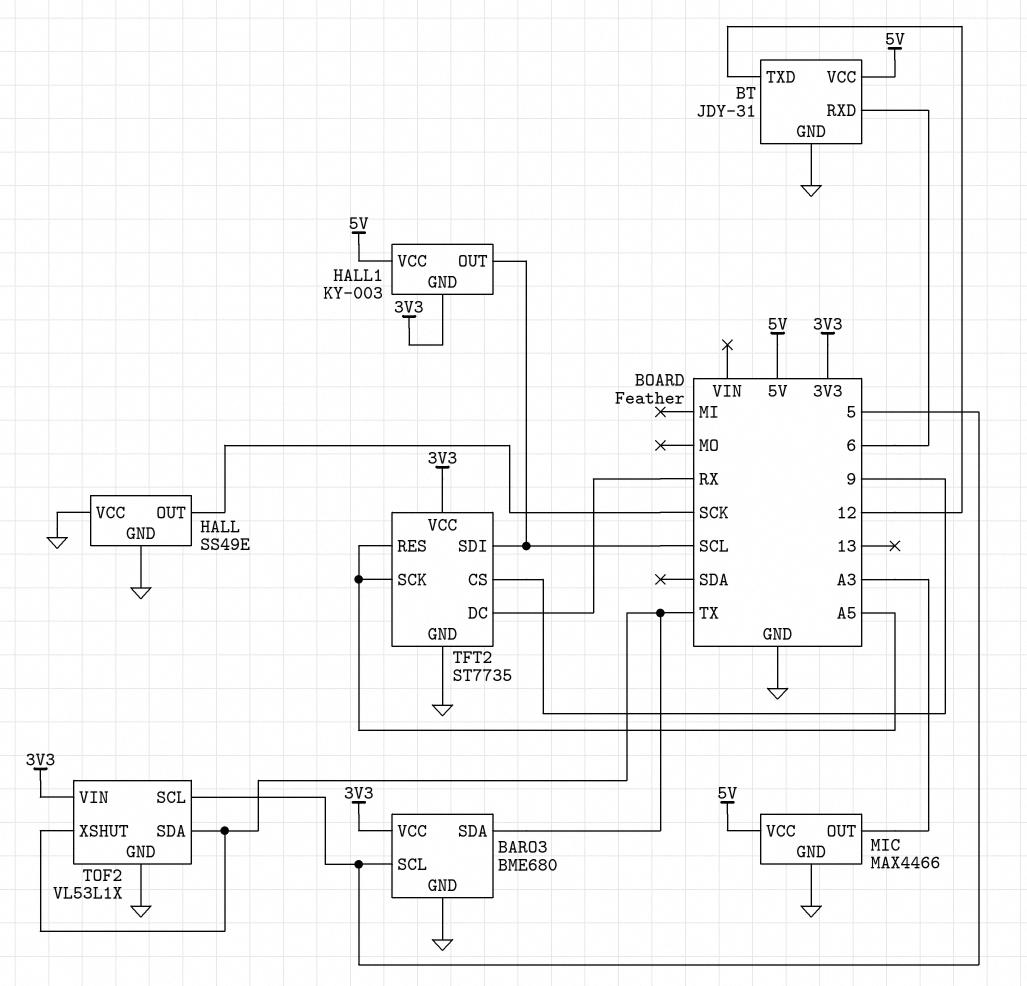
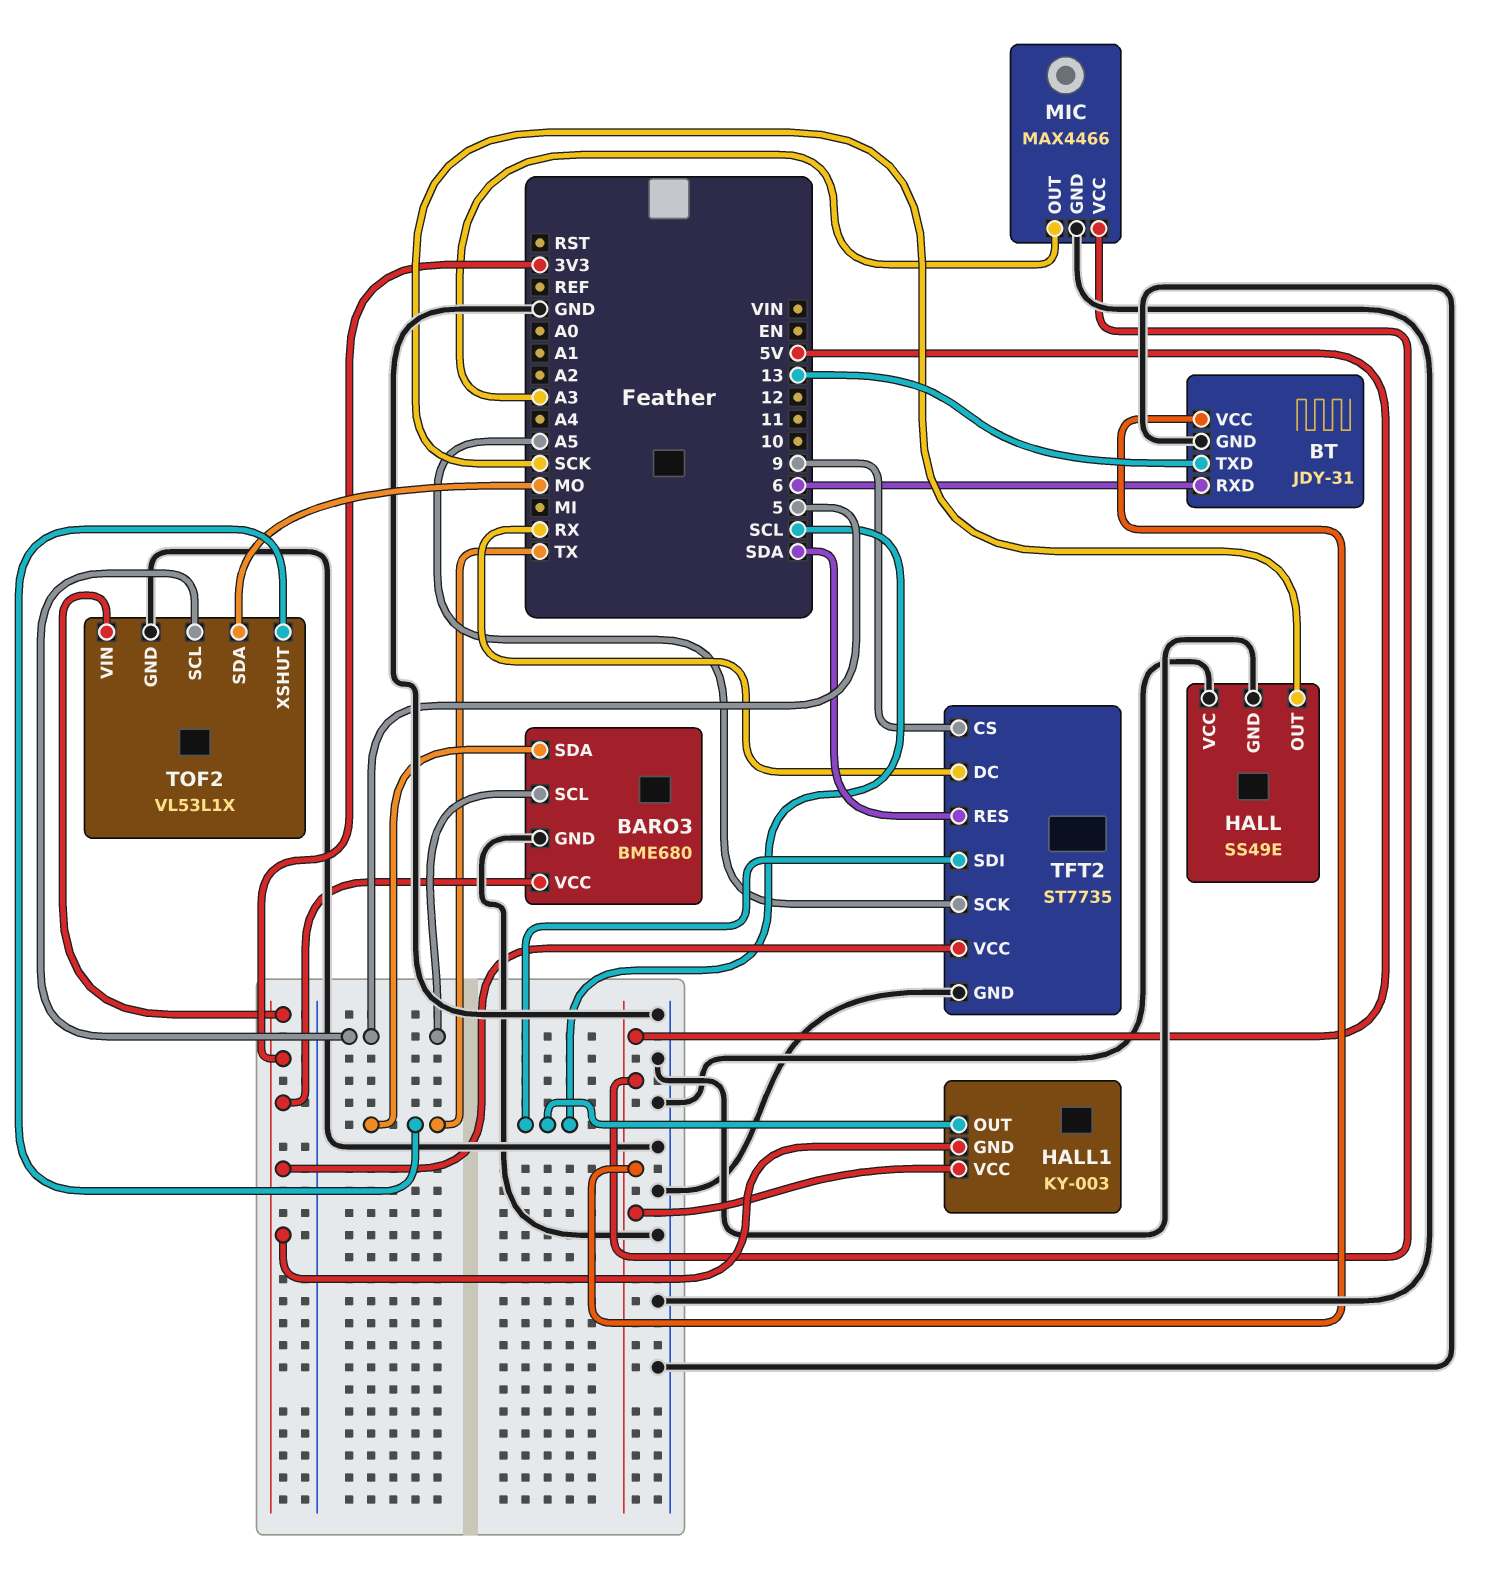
BT pin TXD: 12 -> 13
TFT2 pin RES: A5 -> SDA
TOF2 pin SDA: TX -> MO

